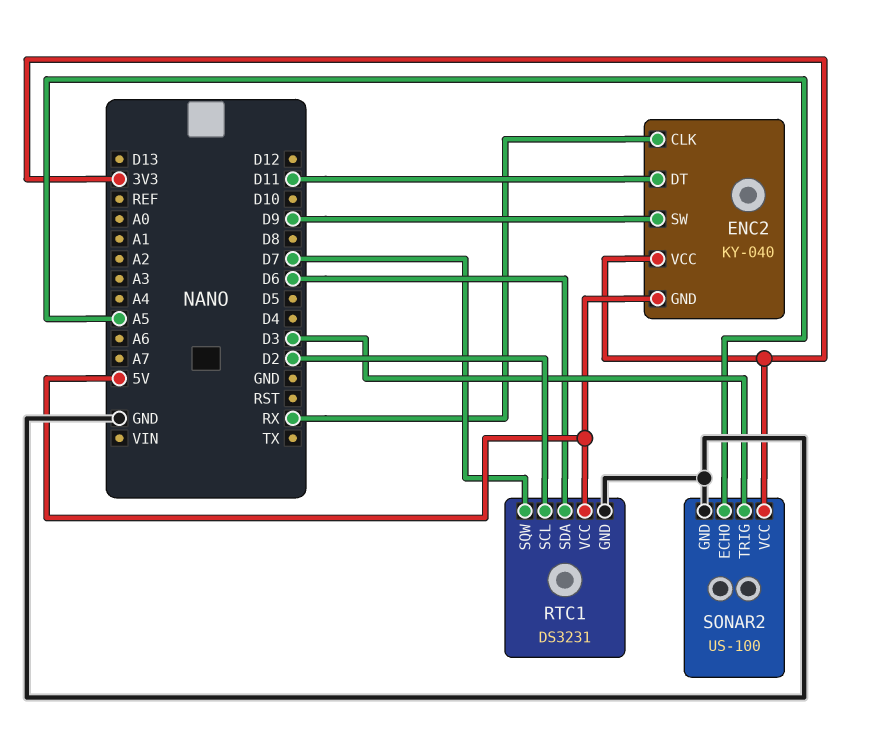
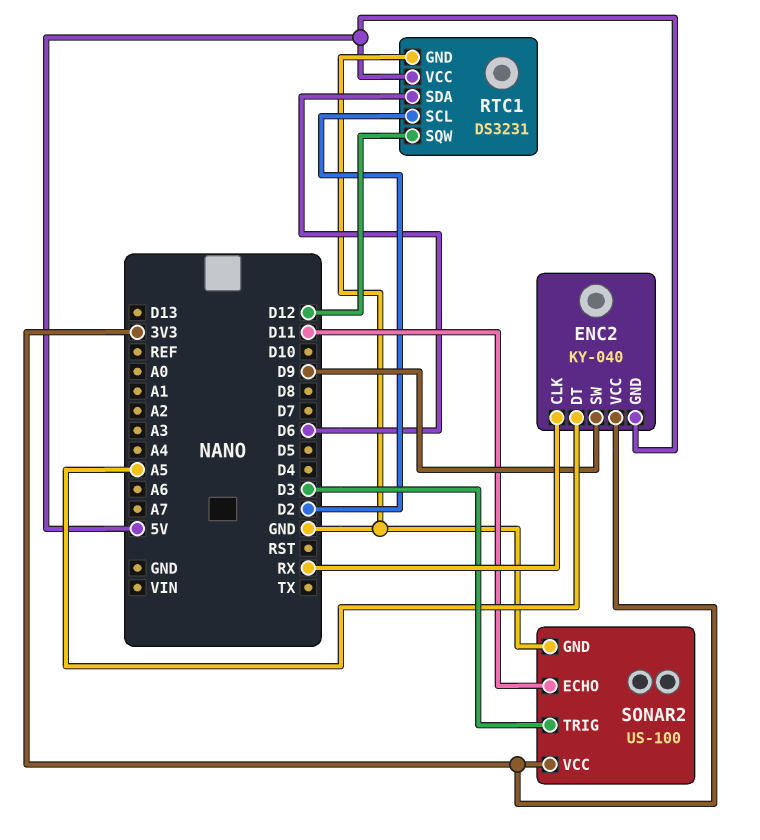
ENC2 pin DT: D11 -> A5
RTC1 pin SQW: D7 -> D12
SONAR2 pin ECHO: A5 -> D11

